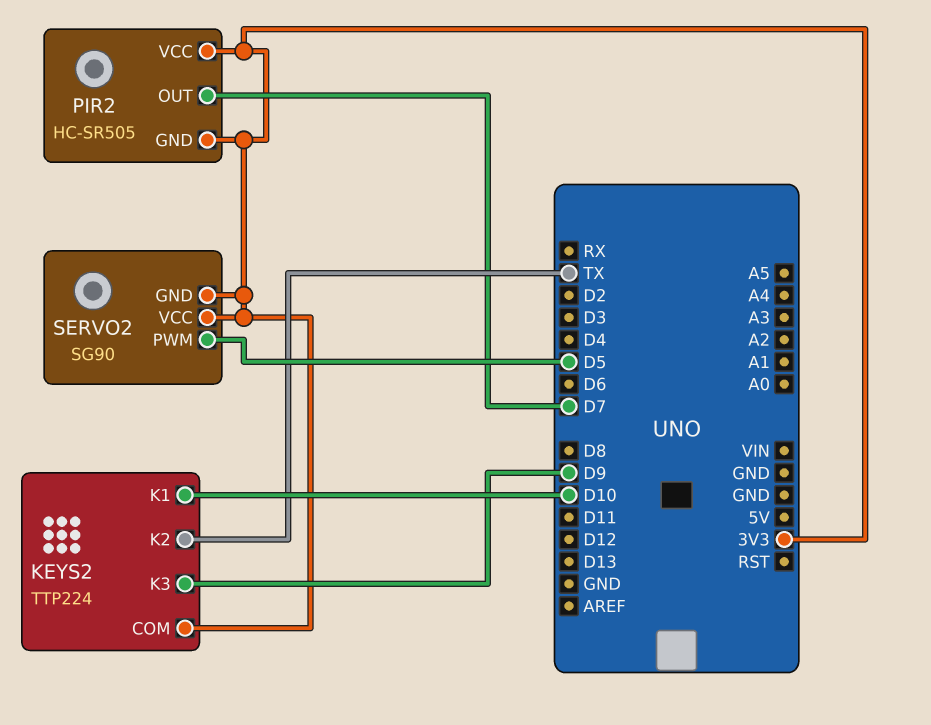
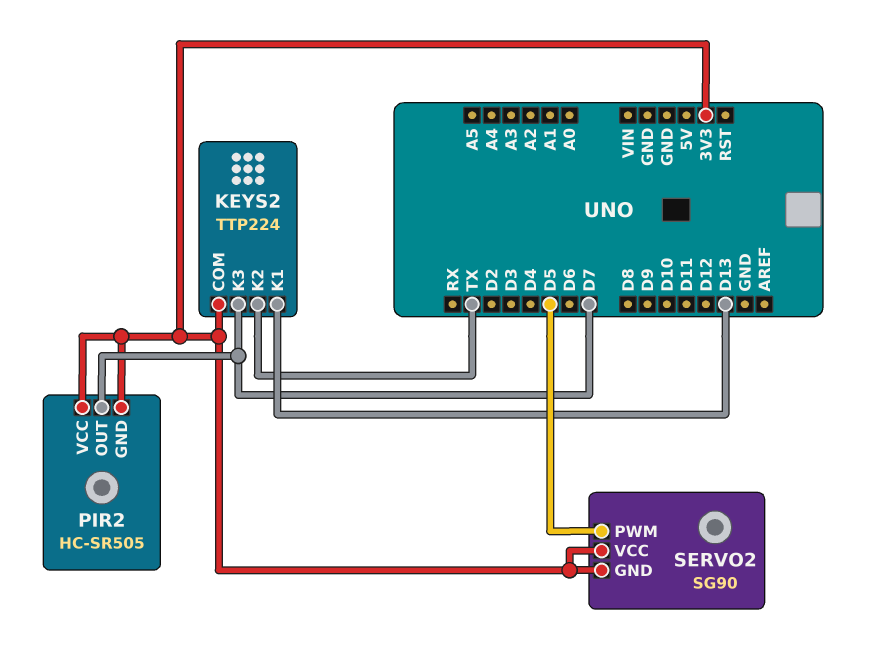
KEYS2 pin K1: D10 -> D13
KEYS2 pin K3: D9 -> D7

